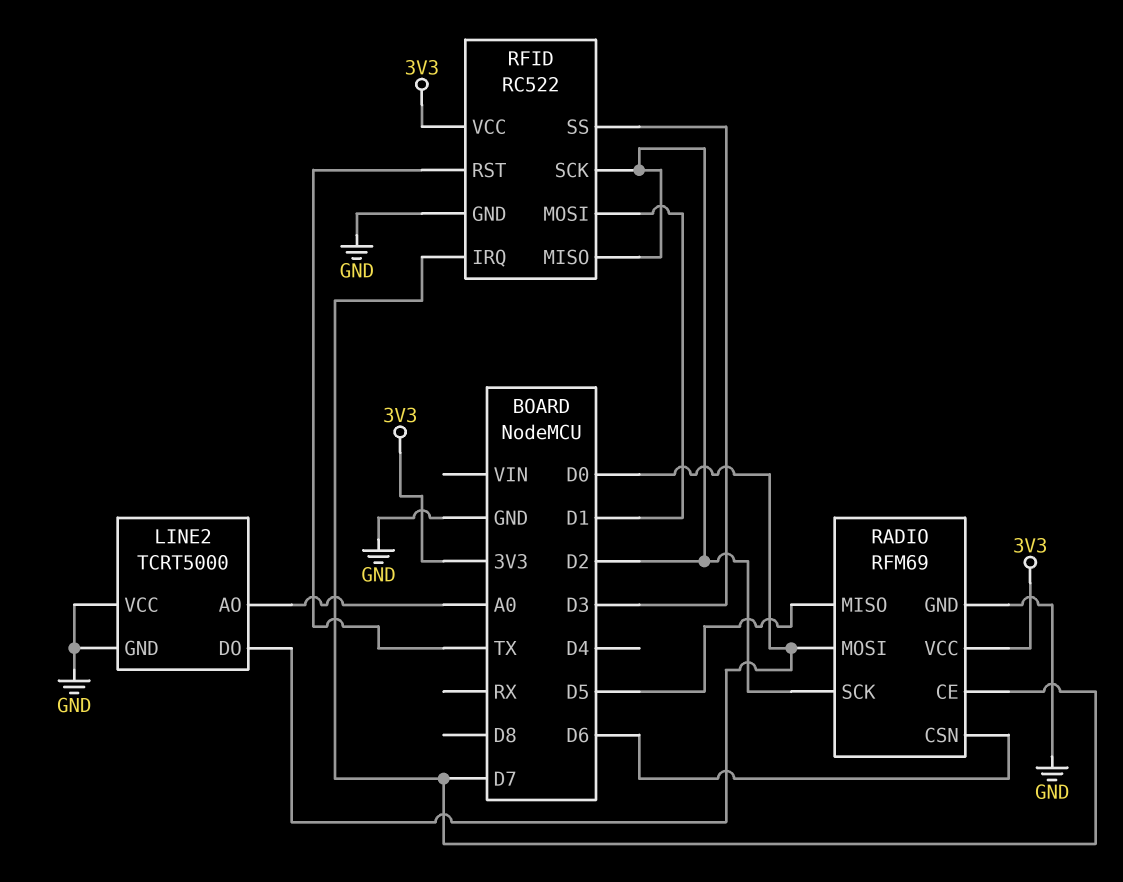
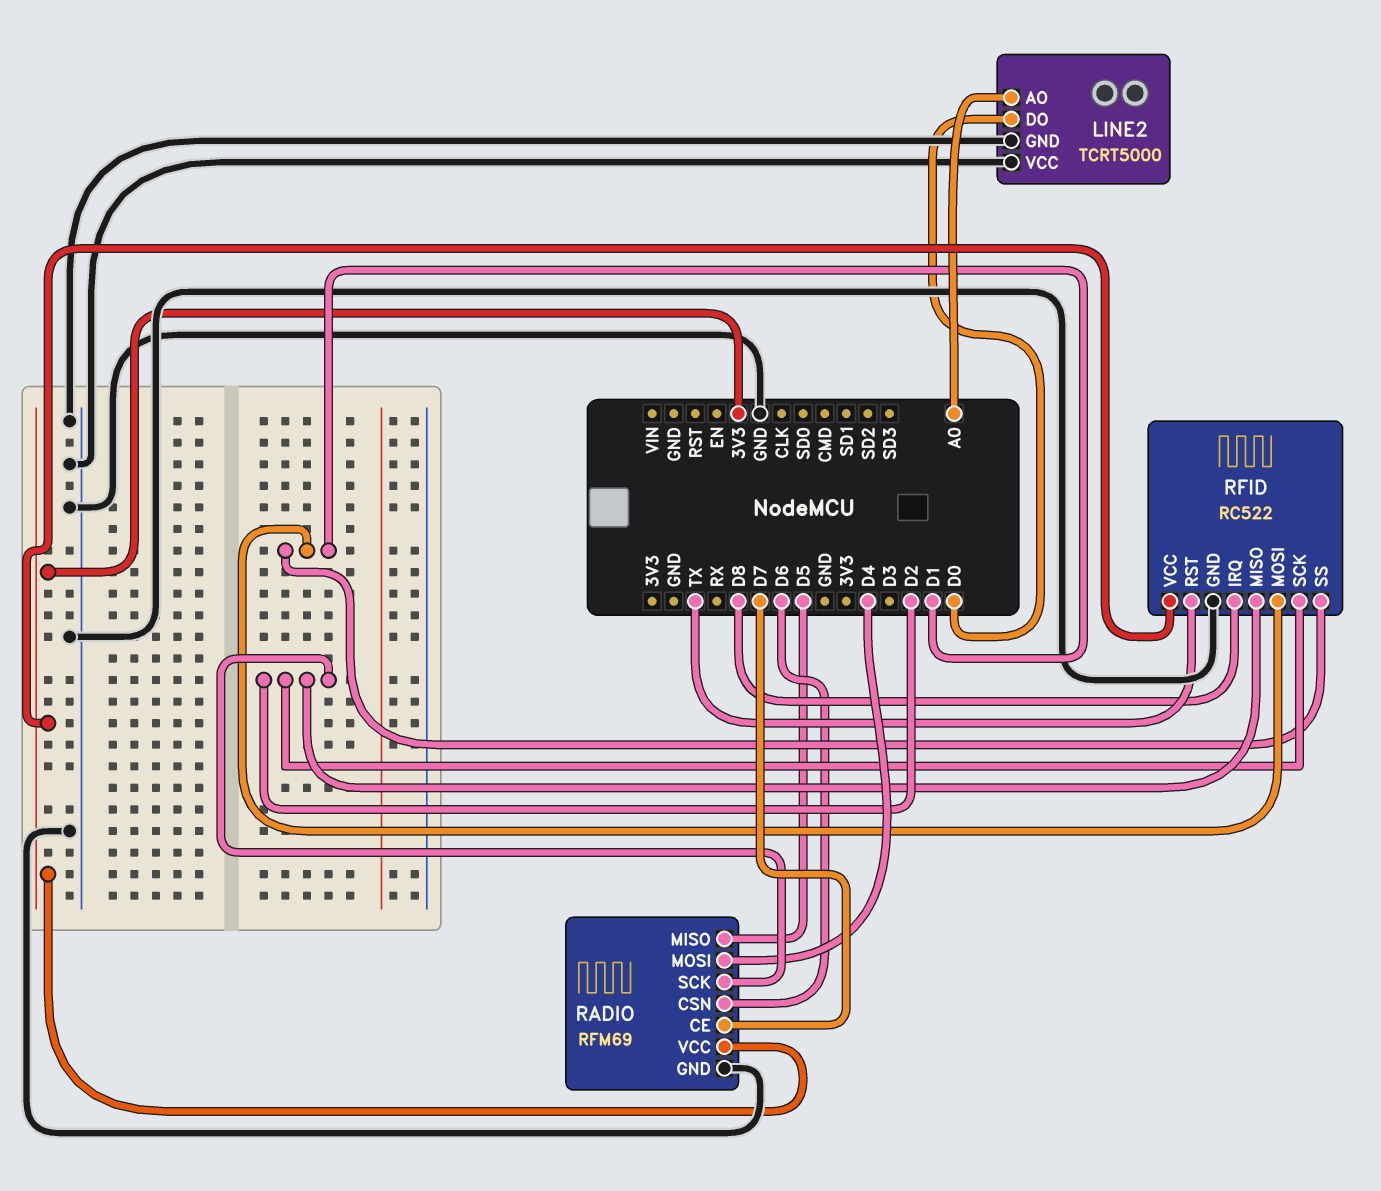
RADIO pin MOSI: D0 -> D4
RFID pin IRQ: D7 -> D8
RFID pin SS: D3 -> D1

